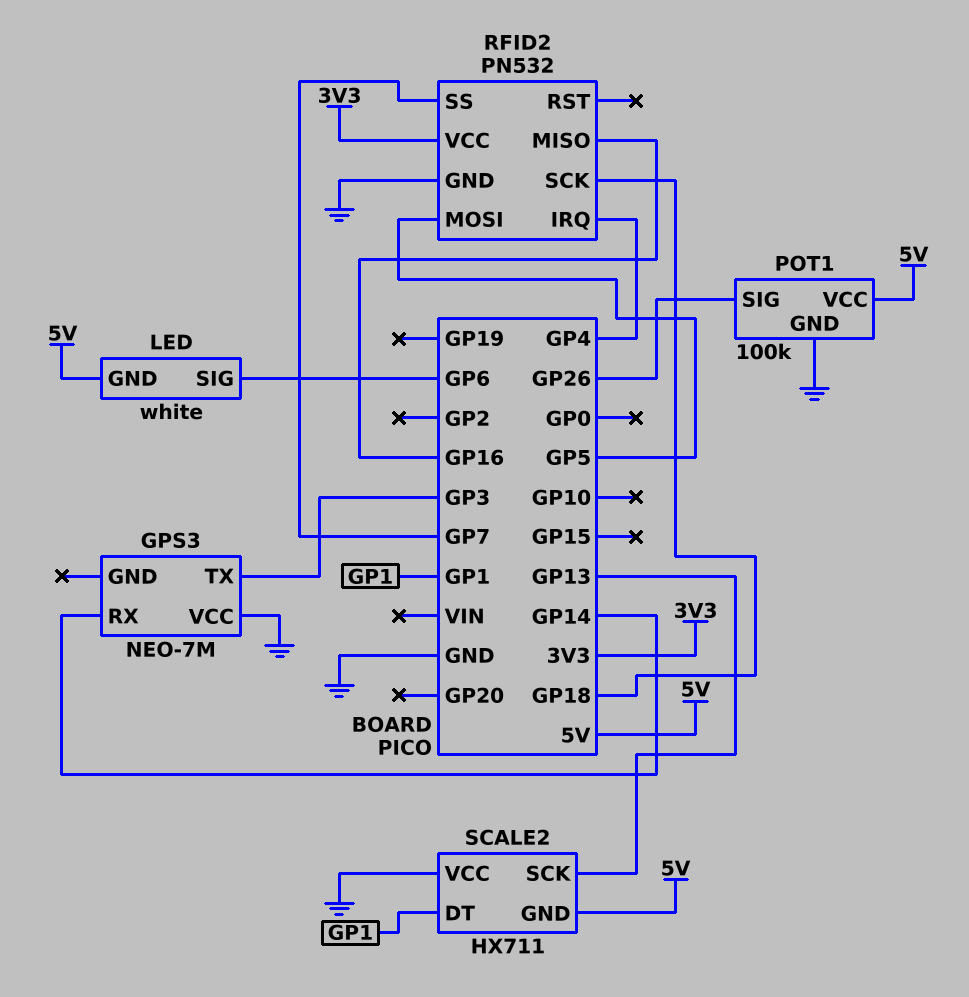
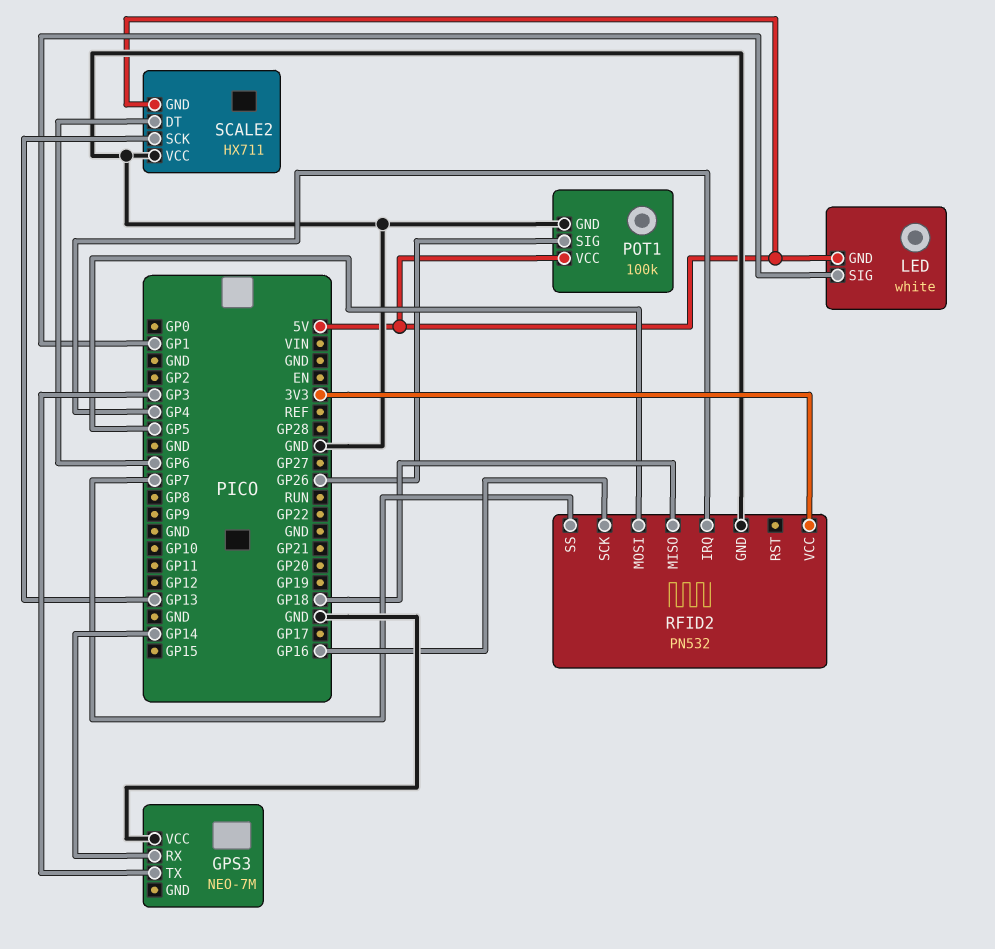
LED pin SIG: GP6 -> GP1
RFID2 pin MISO: GP16 -> GP18
RFID2 pin SCK: GP18 -> GP16
SCALE2 pin DT: GP1 -> GP6

